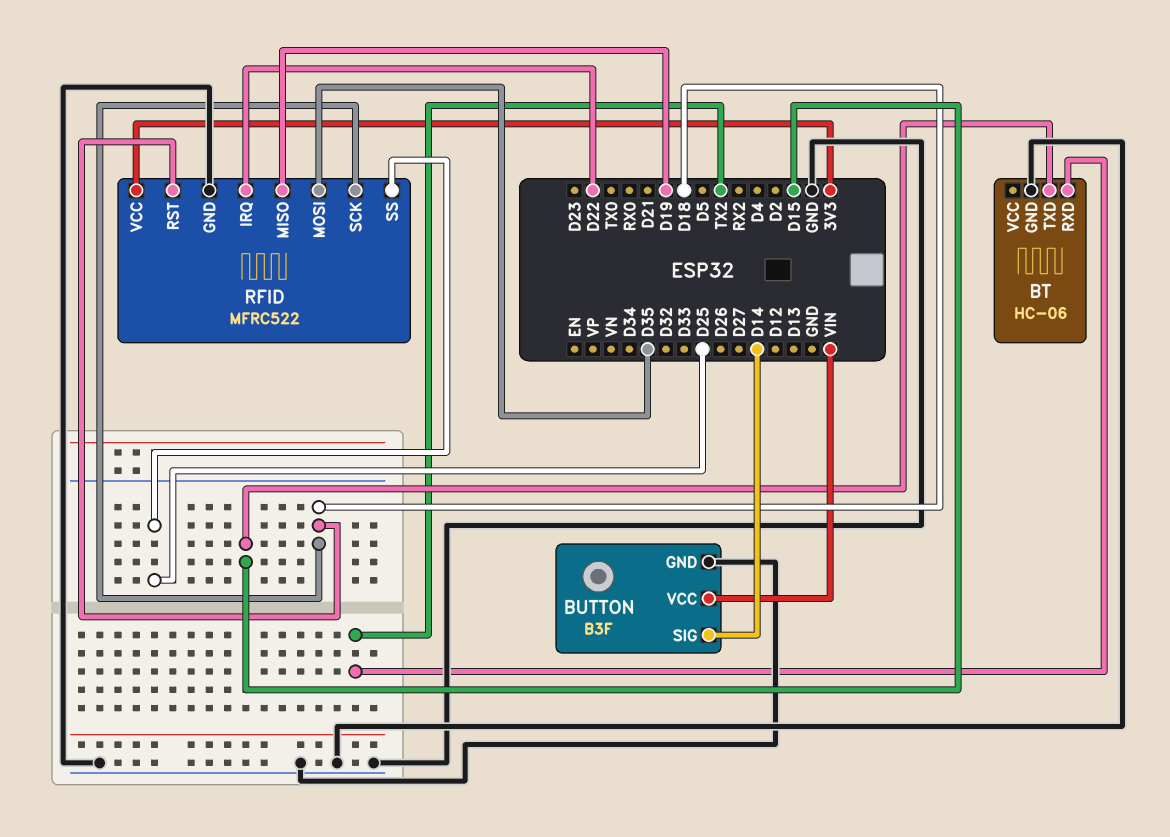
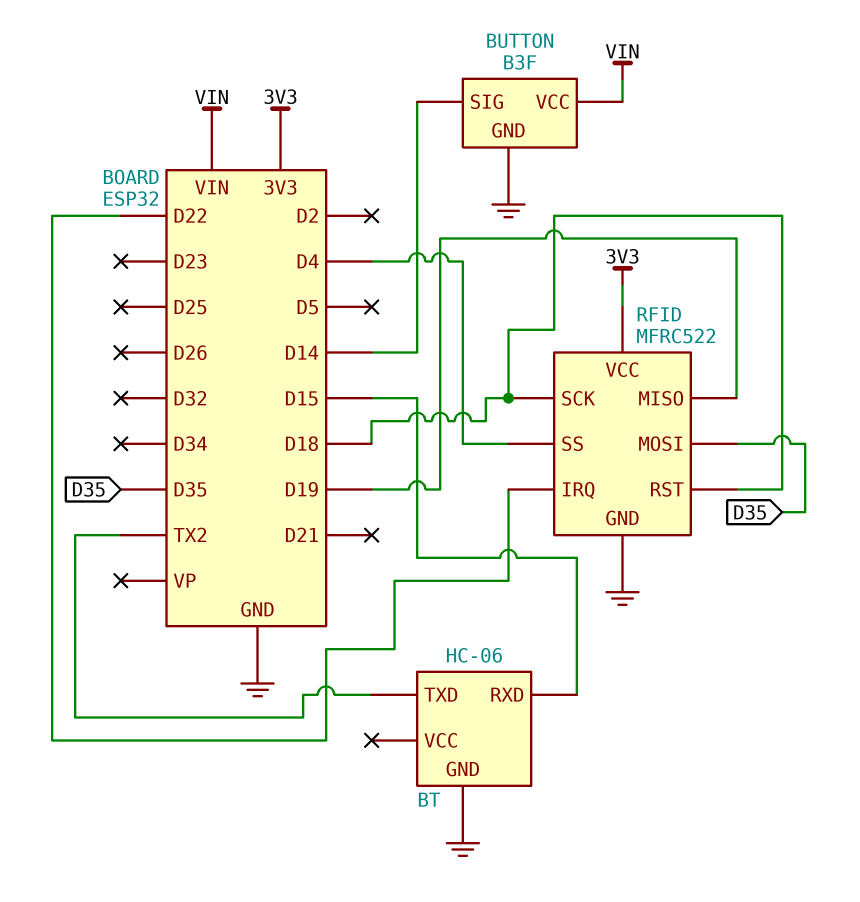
BT pin RXD: TX2 -> D15
BT pin TXD: D15 -> TX2
RFID pin SS: D25 -> D4

